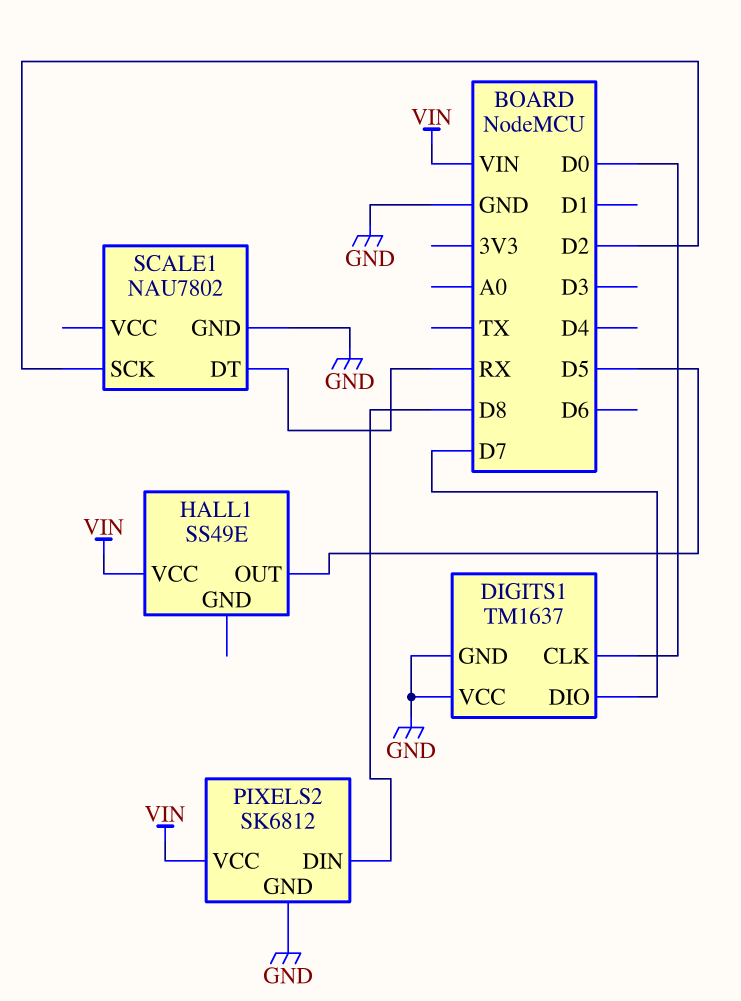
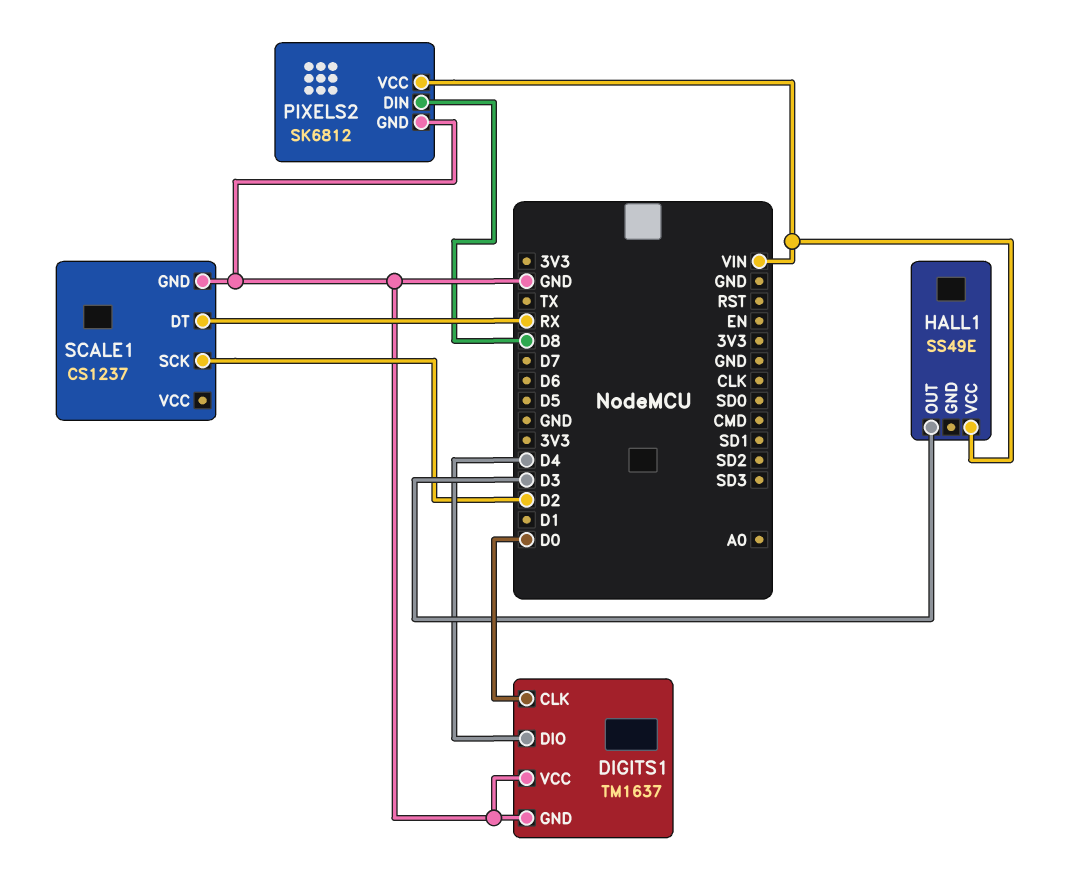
DIGITS1 pin DIO: D7 -> D4
HALL1 pin OUT: D5 -> D3
SCALE1: NAU7802 -> CS1237

